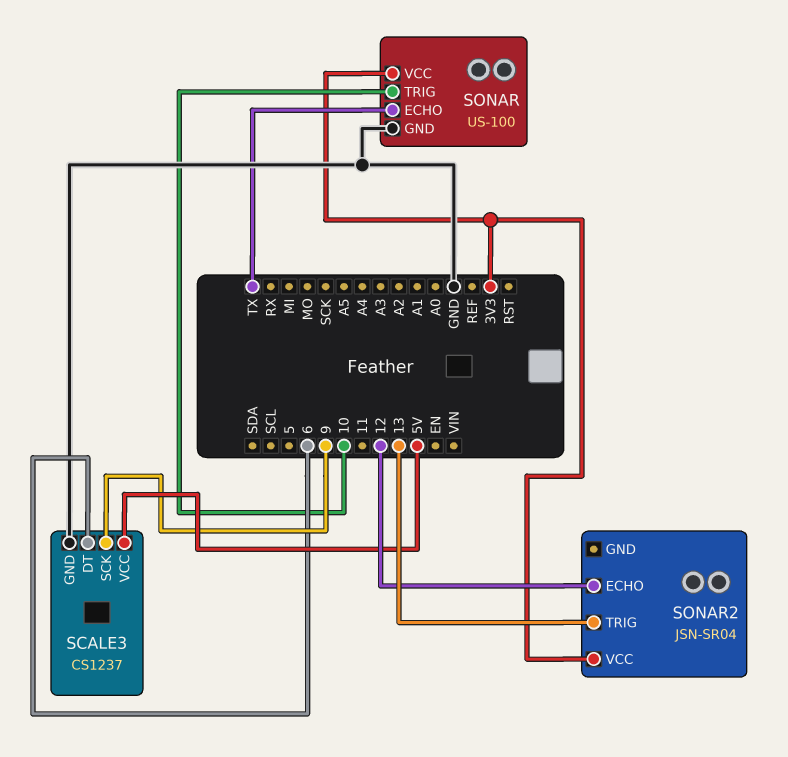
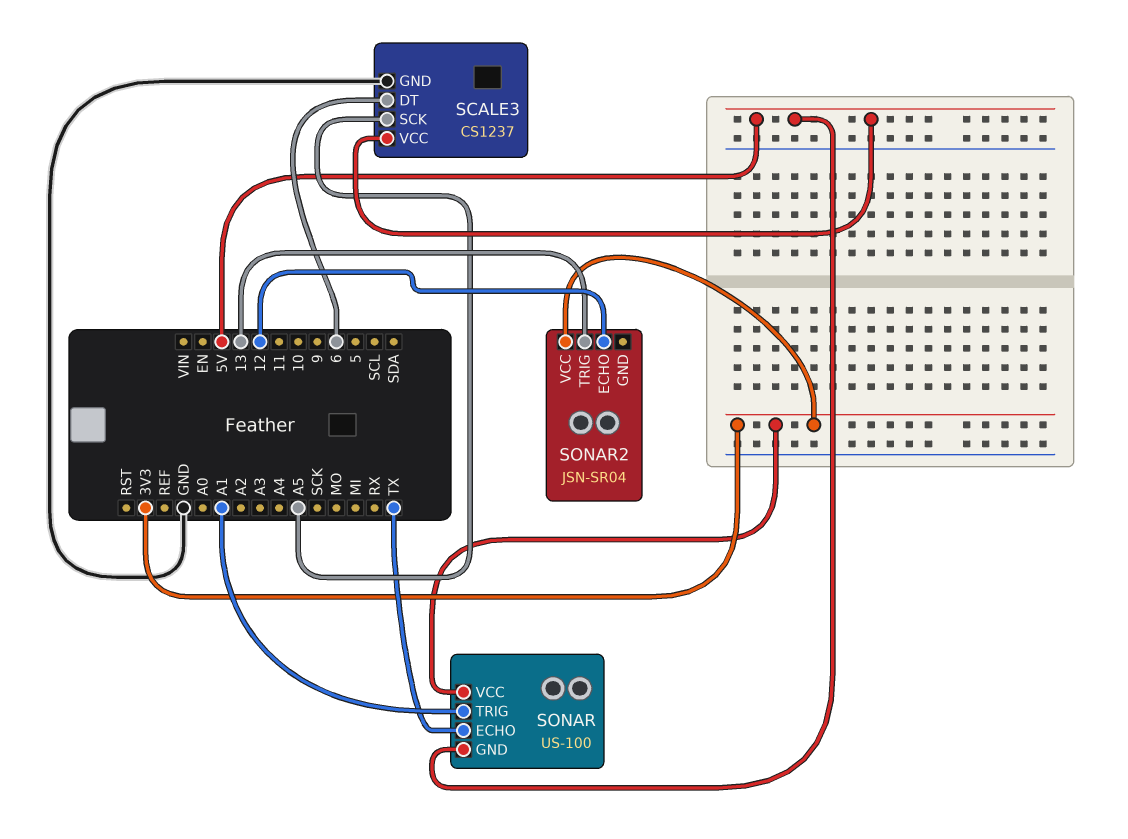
SCALE3 pin SCK: 9 -> A5
SONAR pin GND: GND -> 5V
SONAR pin TRIG: 10 -> A1

